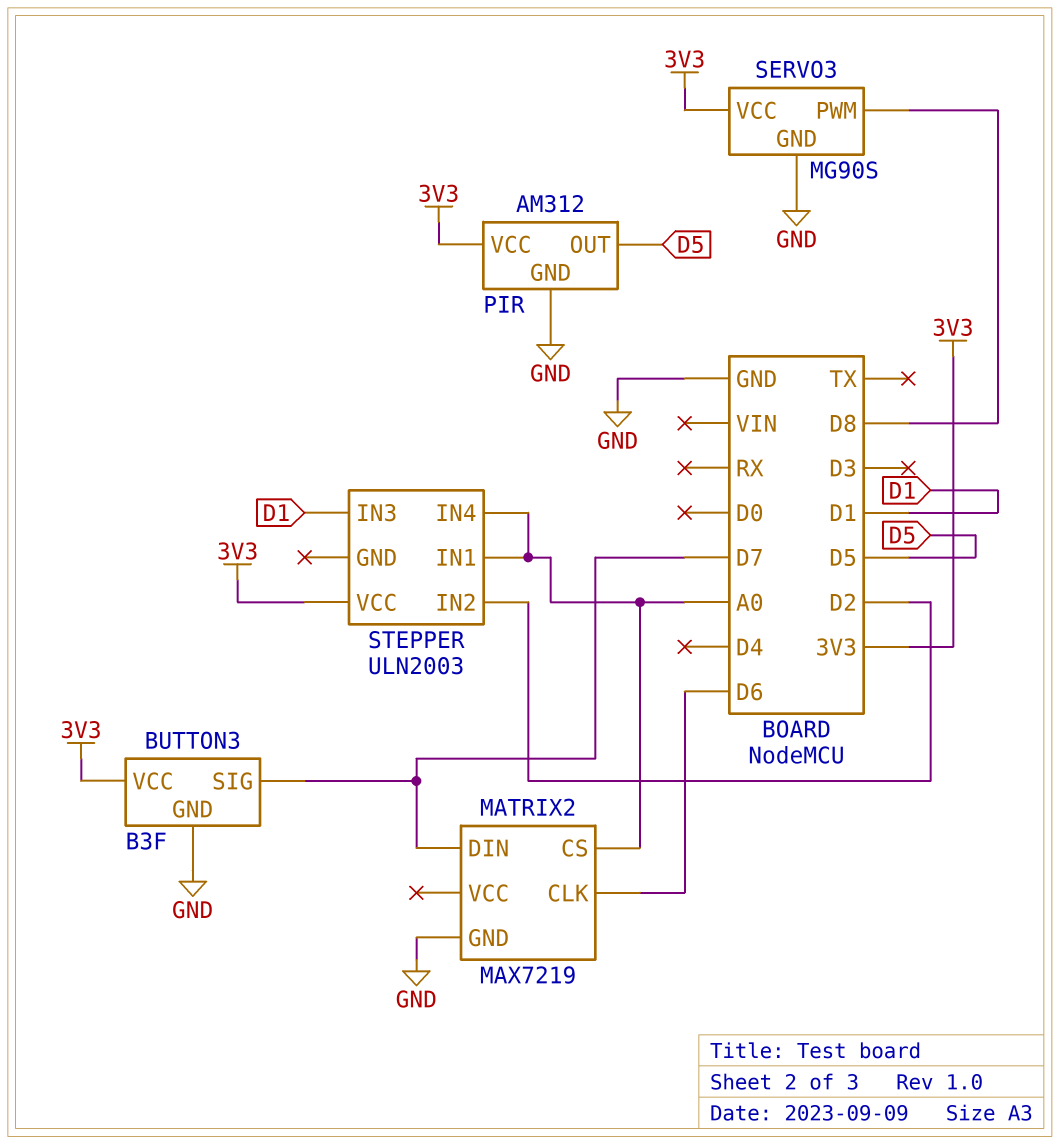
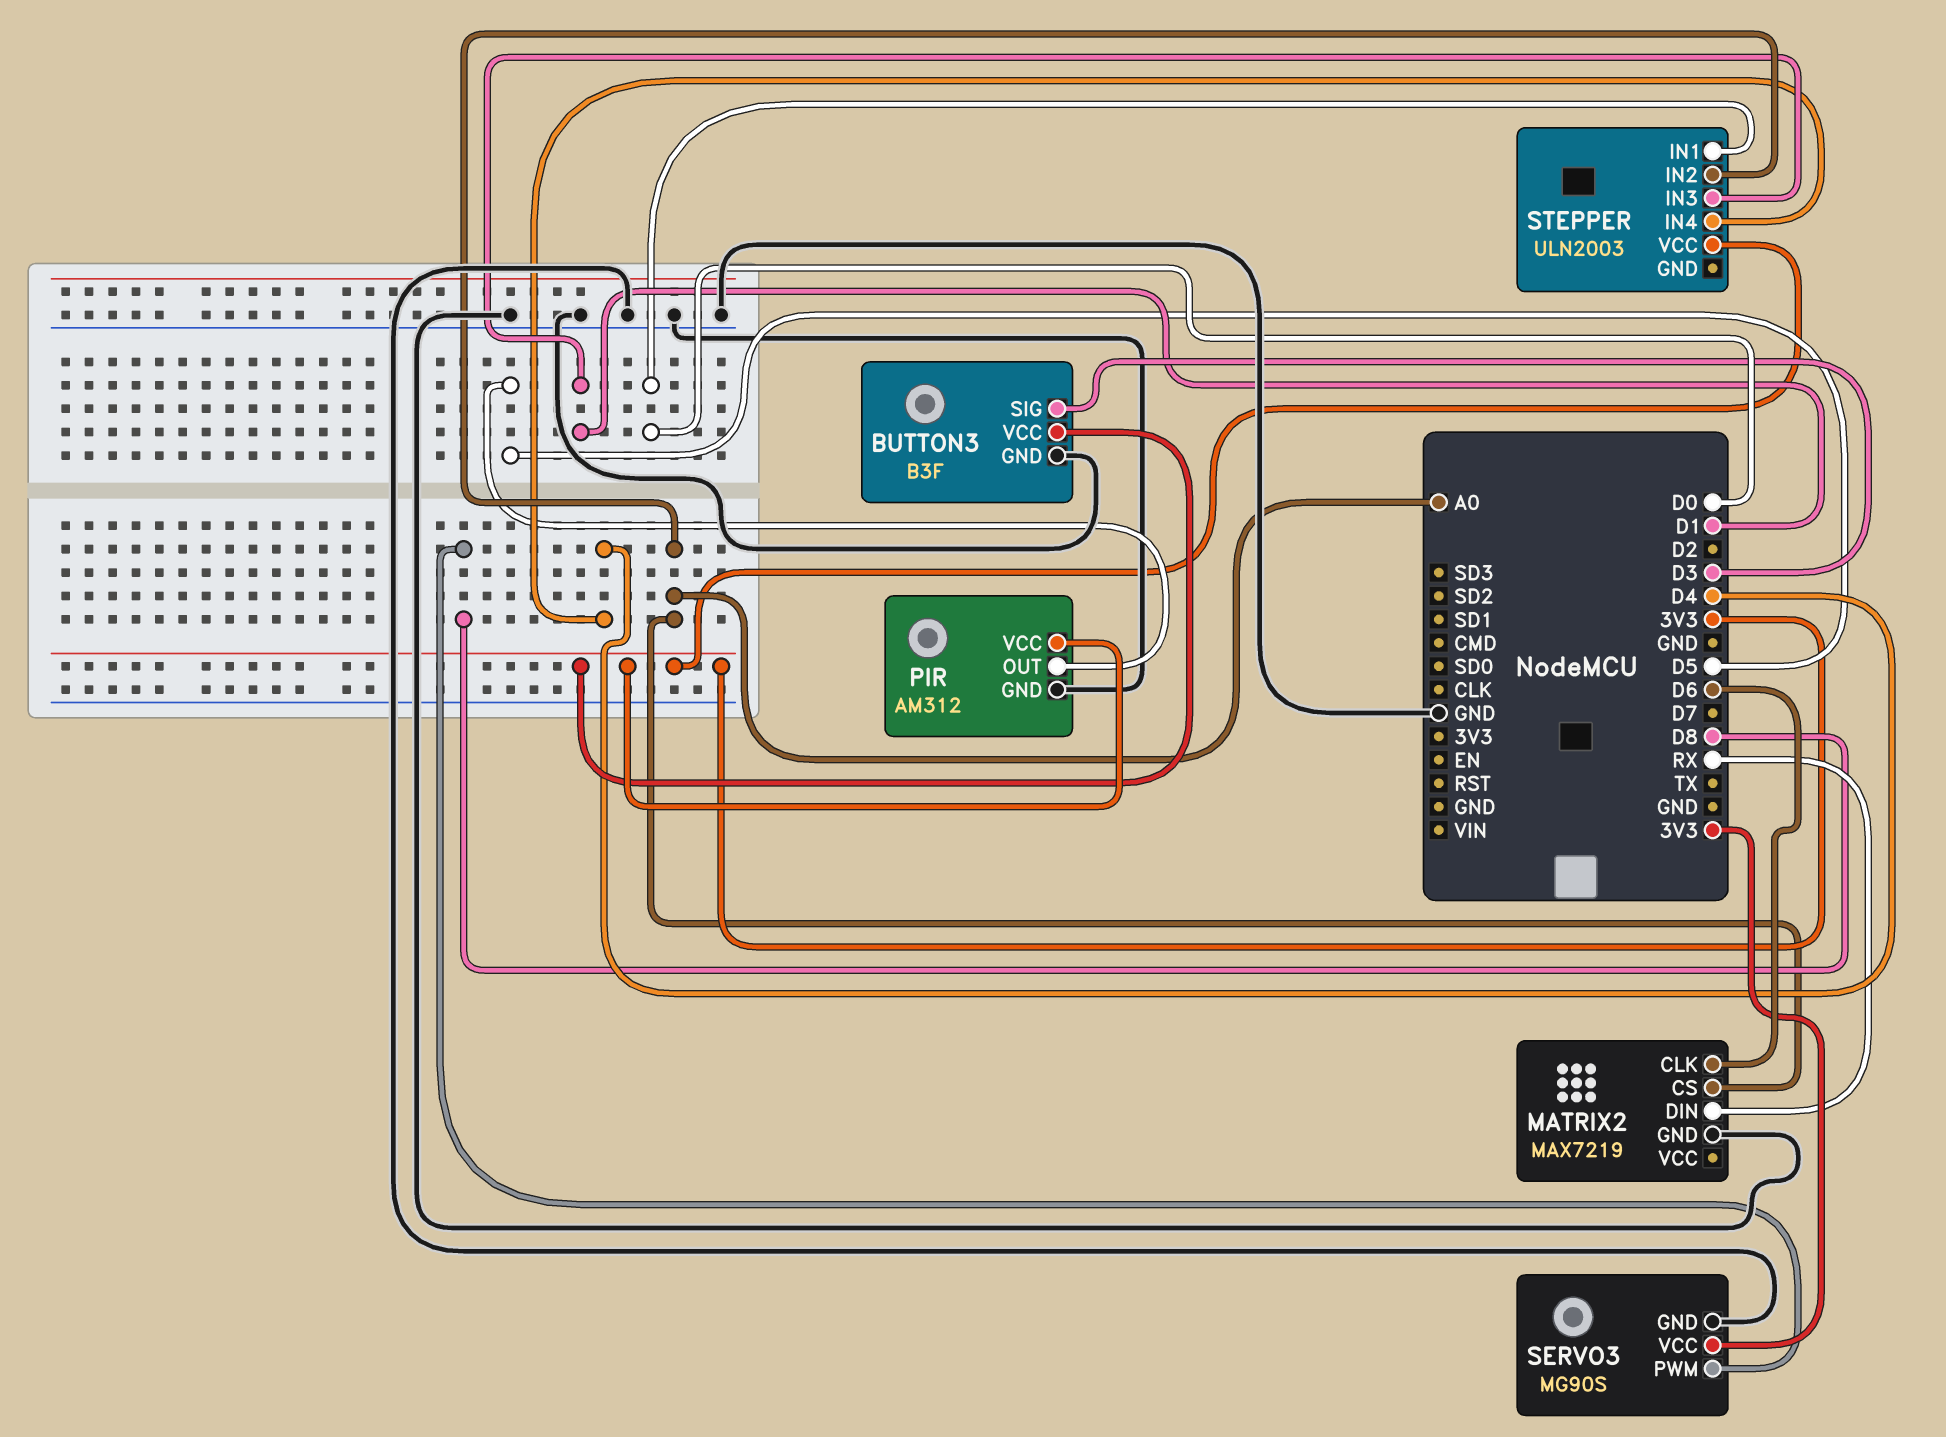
BUTTON3 pin SIG: D7 -> D3
MATRIX2 pin DIN: D7 -> RX
STEPPER pin IN1: A0 -> D0
STEPPER pin IN2: D2 -> A0
STEPPER pin IN4: A0 -> D4

